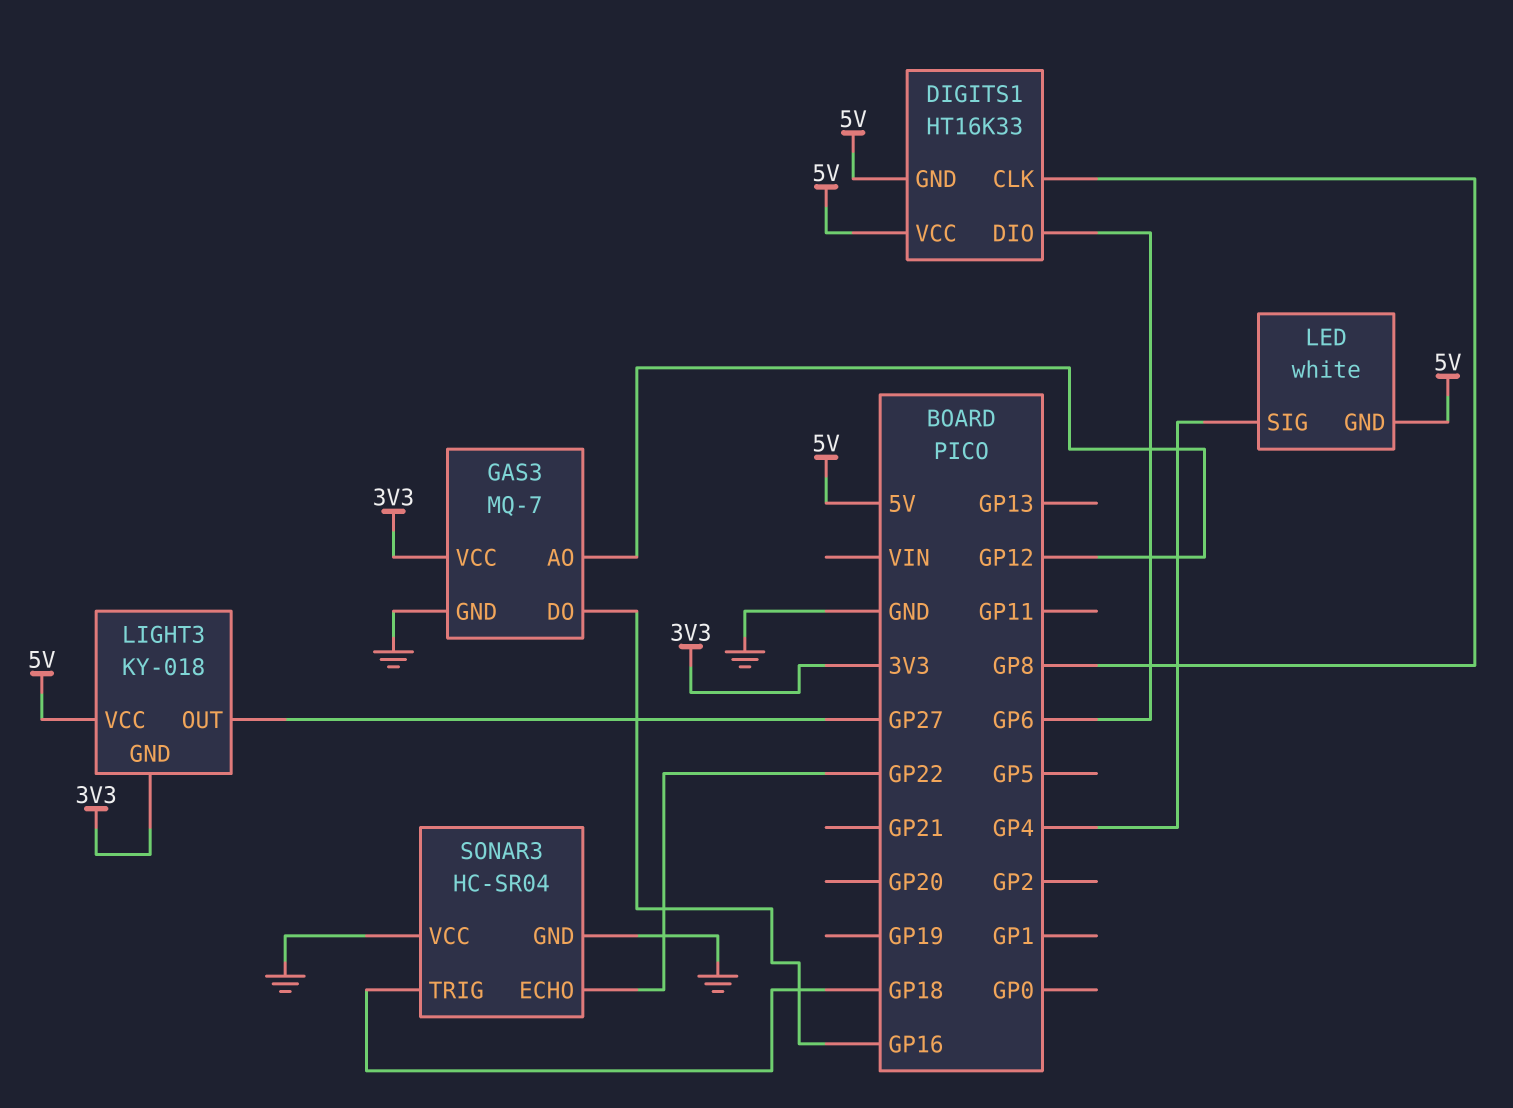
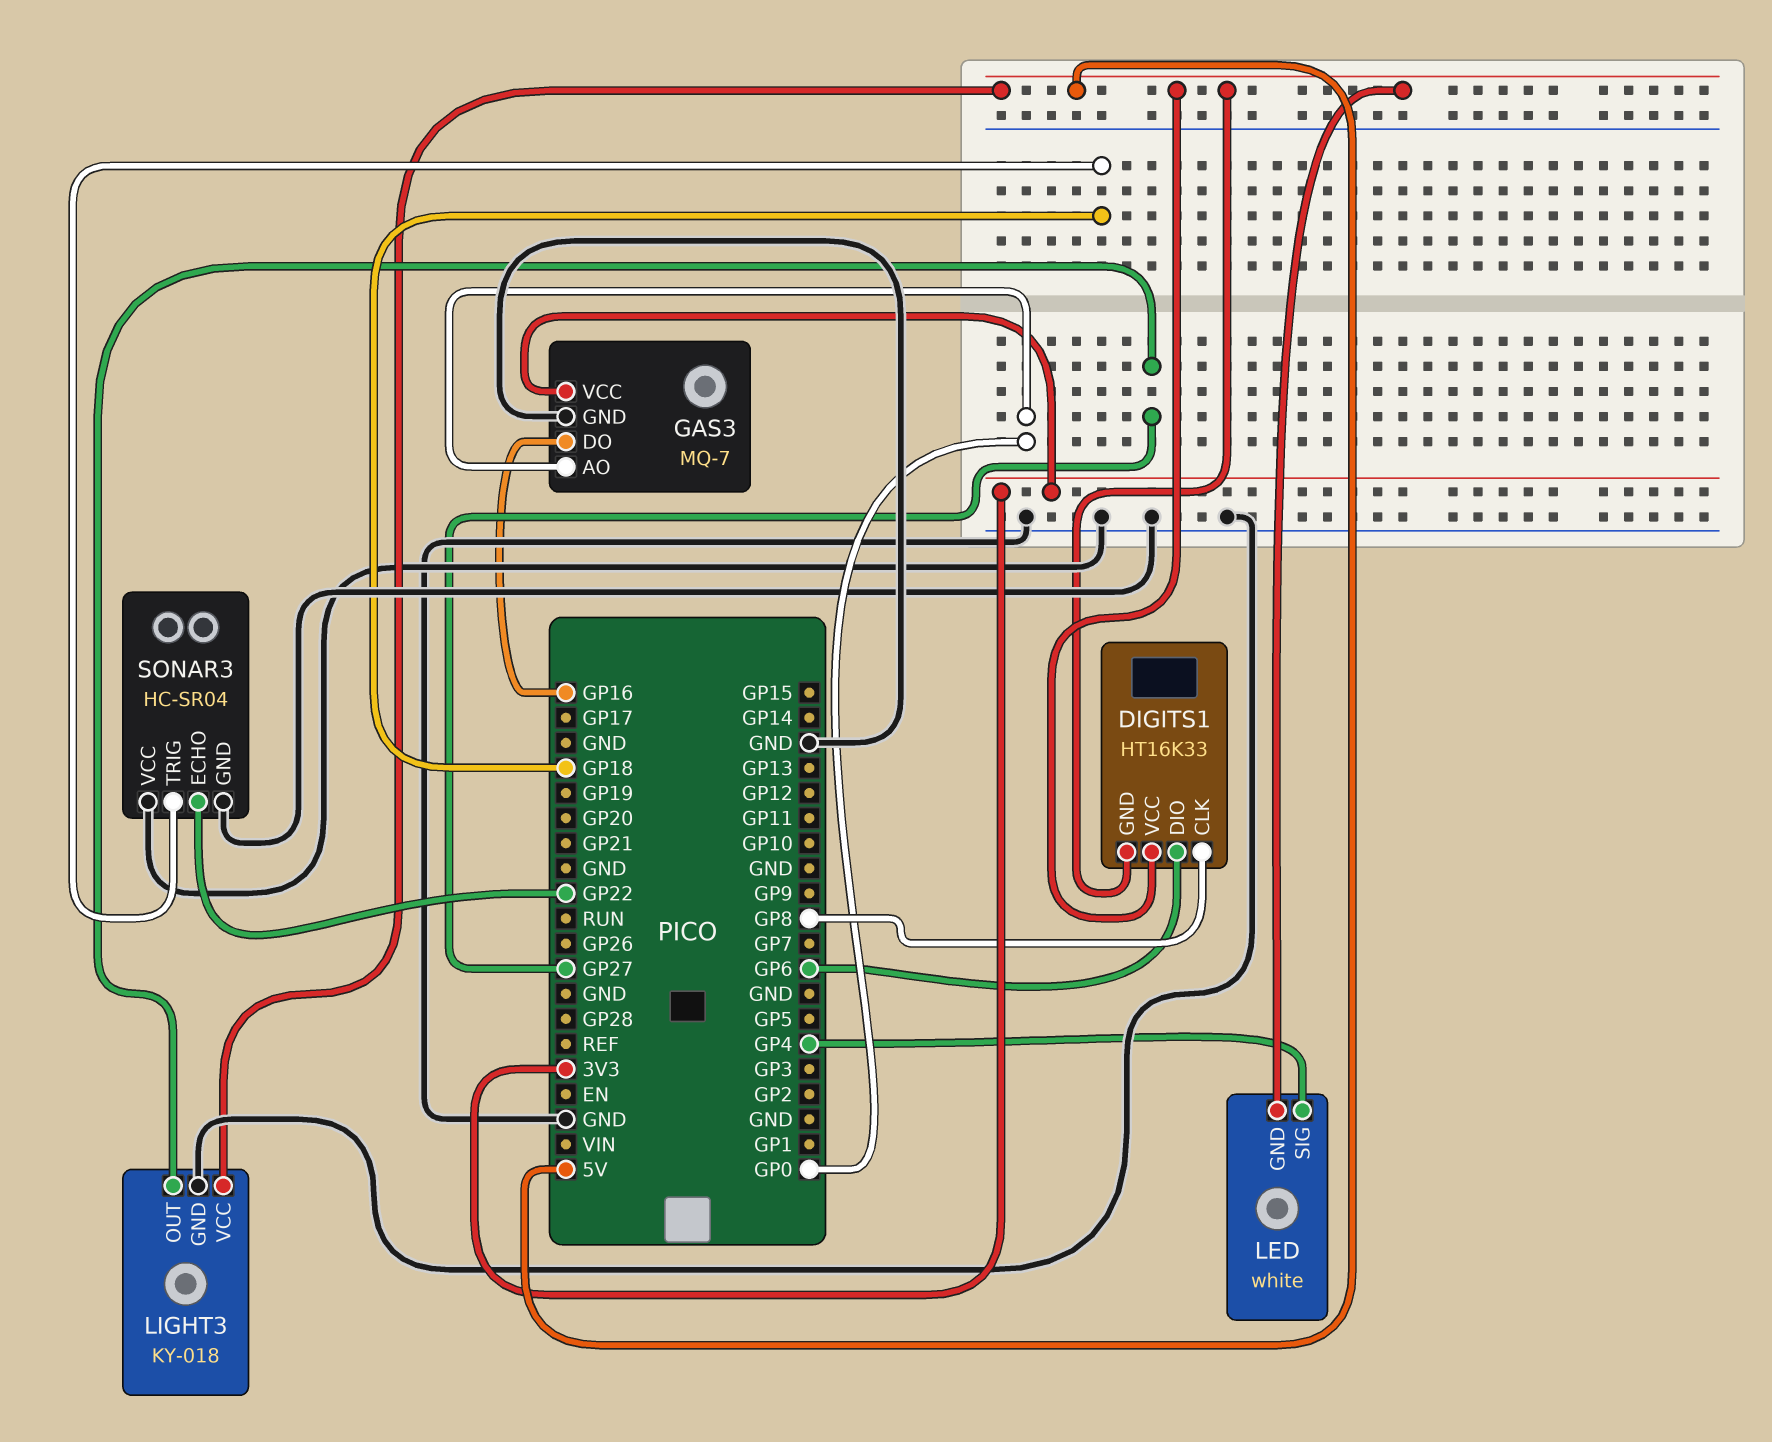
GAS3 pin AO: GP12 -> GP0
LIGHT3 pin GND: 3V3 -> GND

